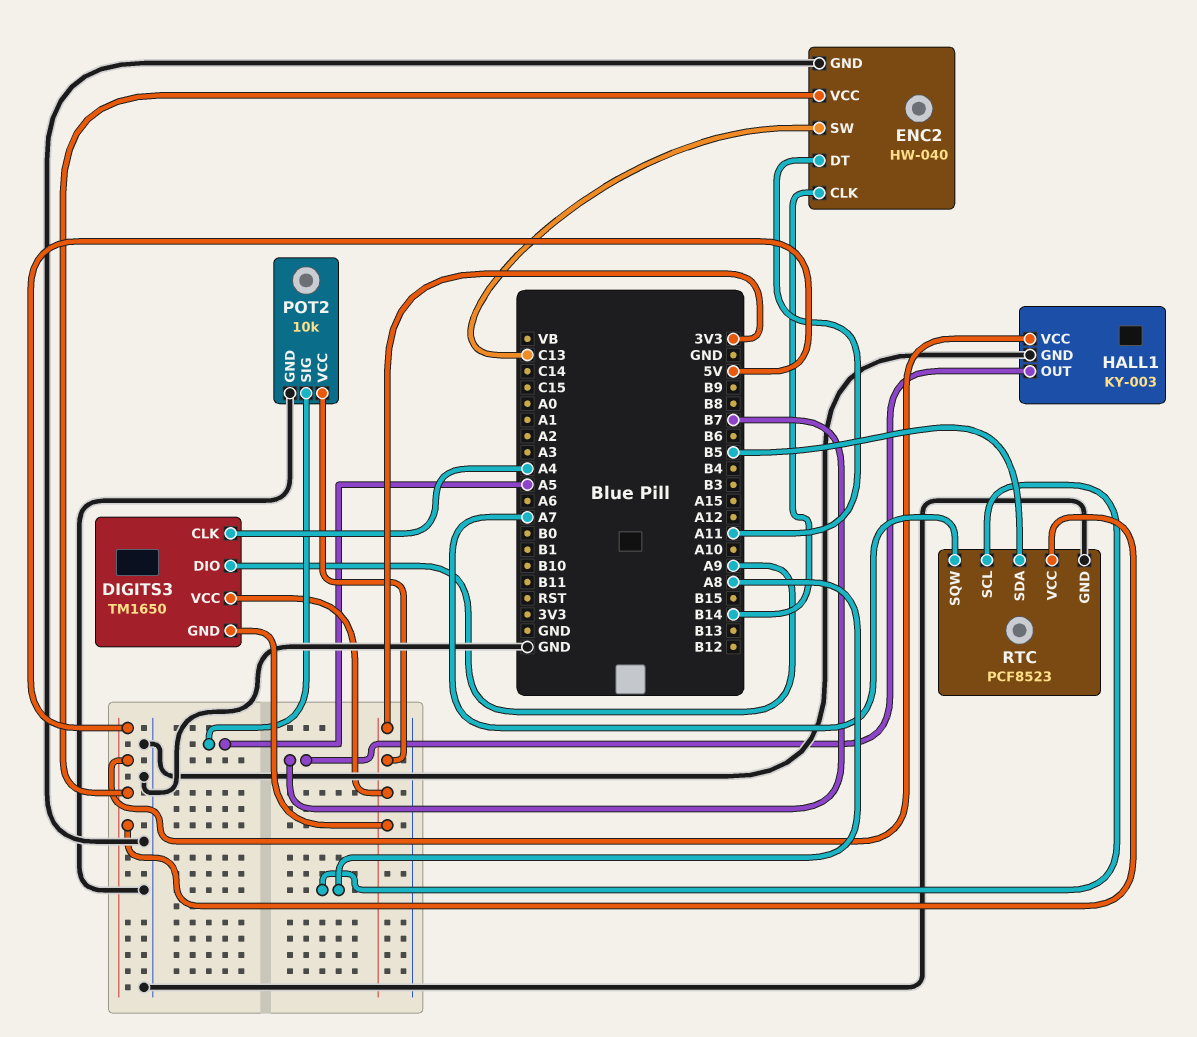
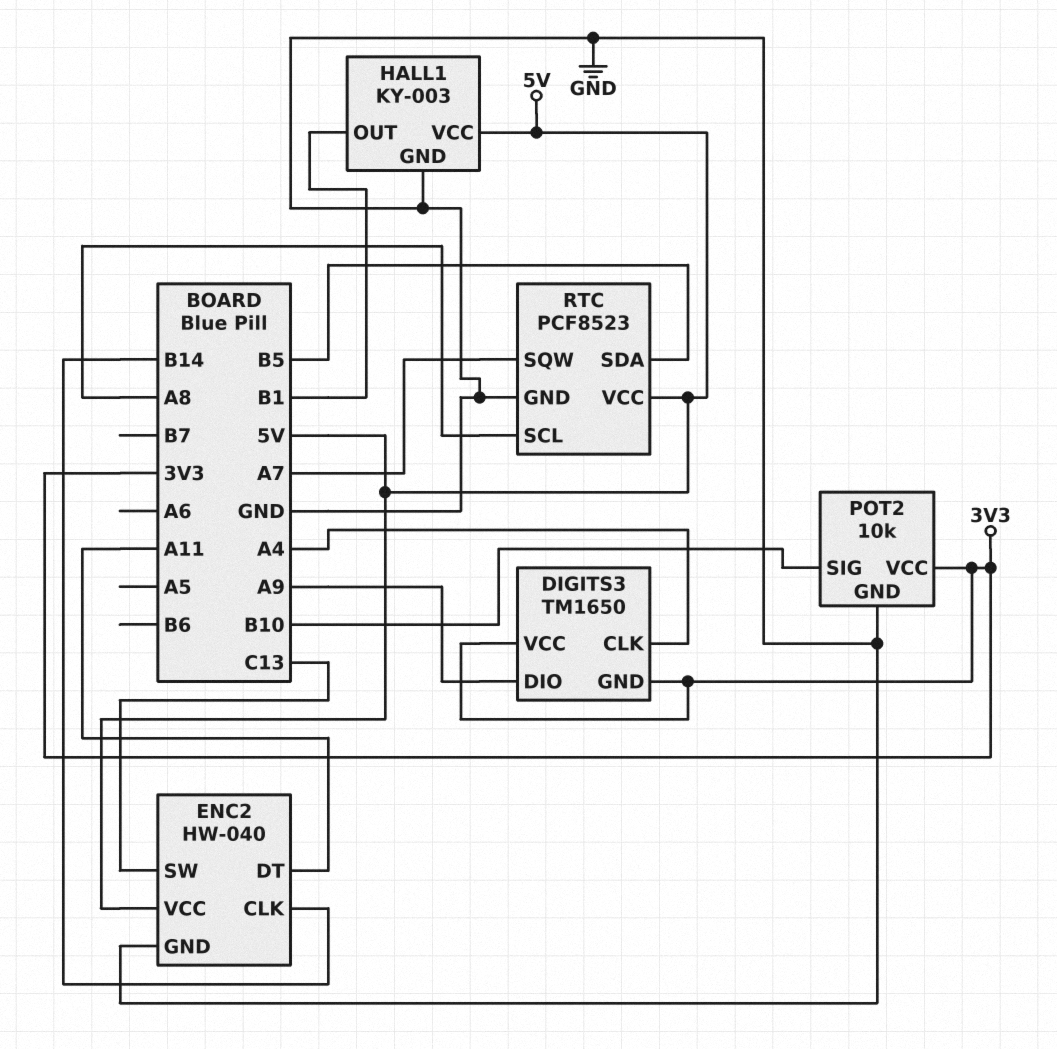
HALL1 pin OUT: B7 -> B1
POT2 pin SIG: A5 -> B10

